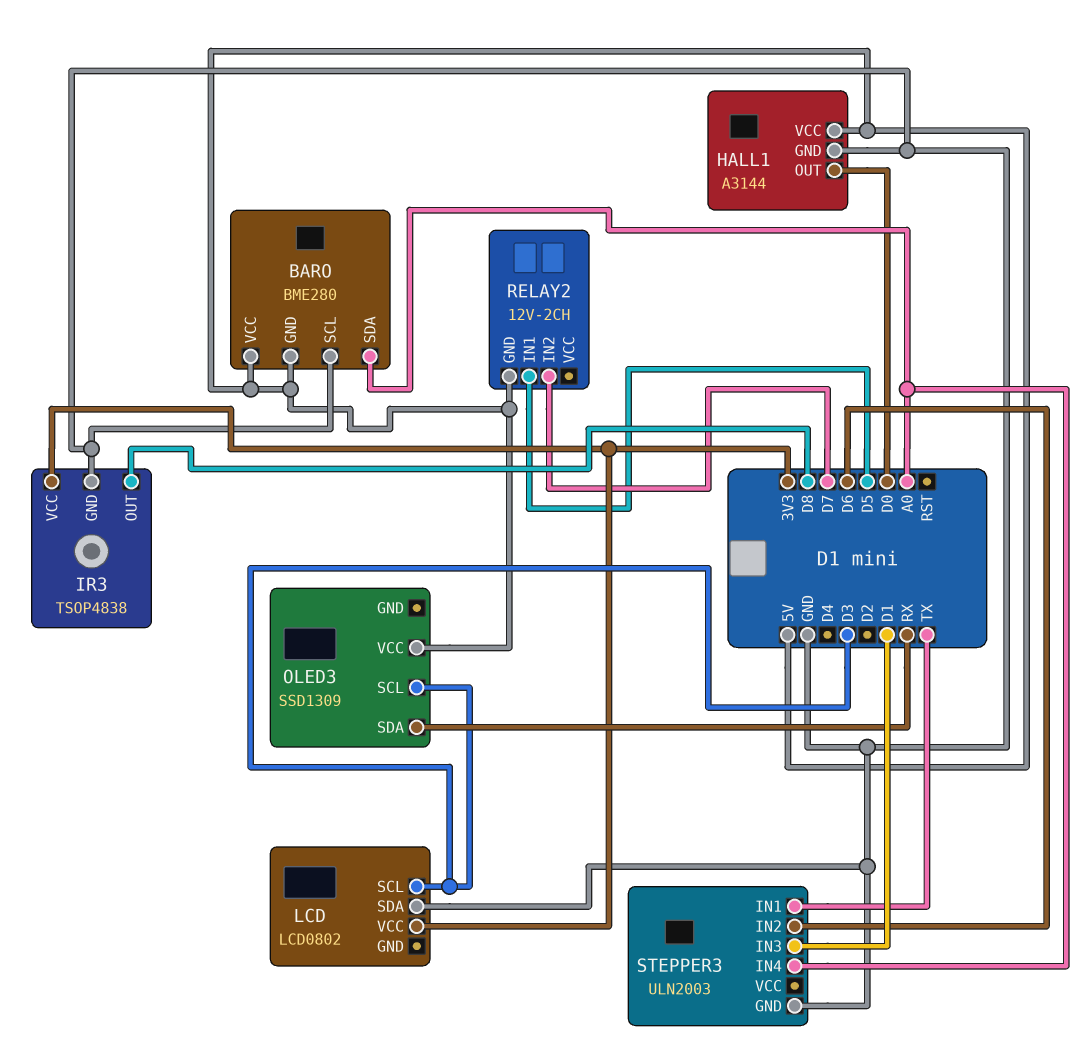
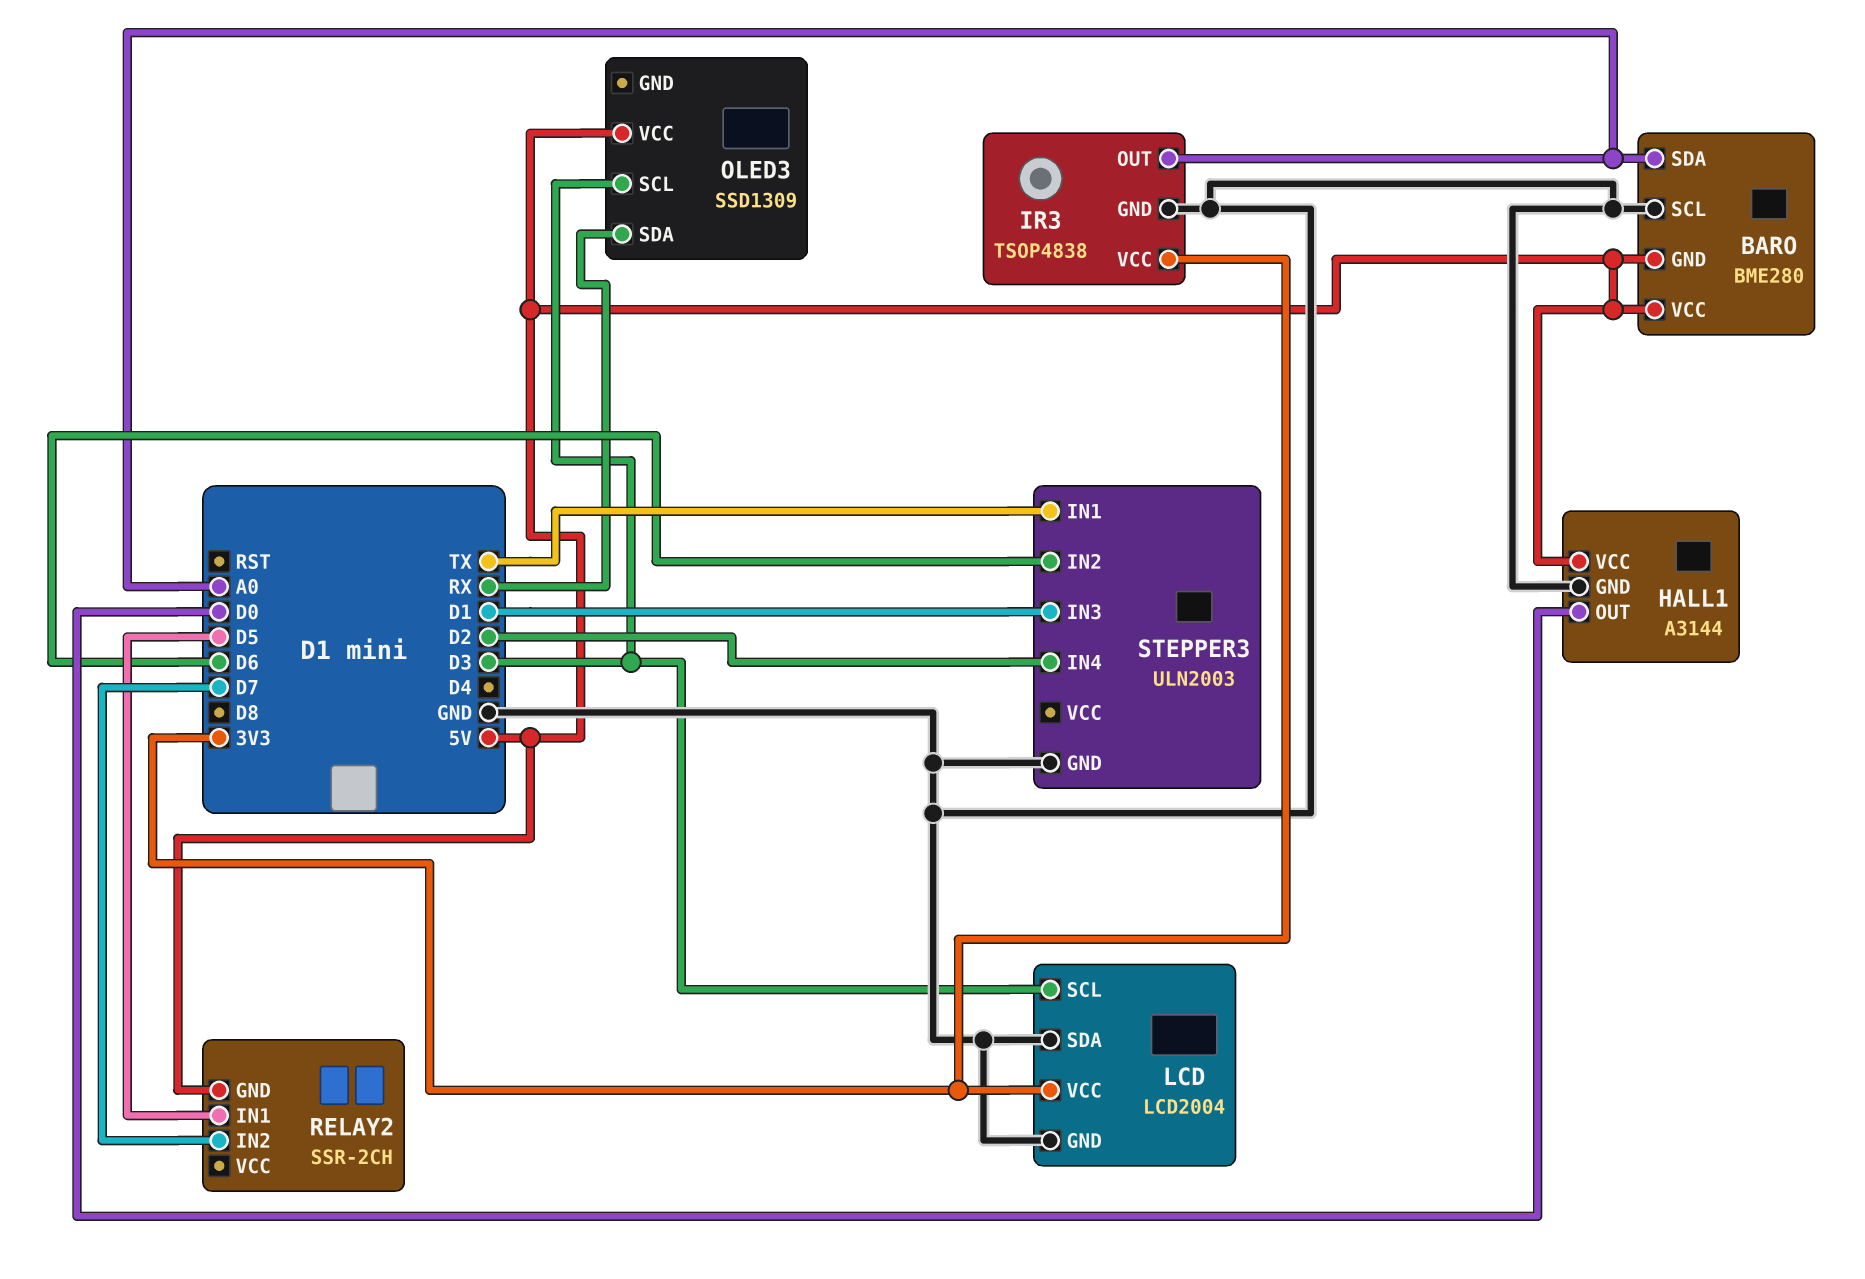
IR3 pin OUT: D8 -> A0
LCD: LCD0802 -> LCD2004
LCD pin GND: none -> GND
RELAY2: 12V-2CH -> SSR-2CH
STEPPER3 pin IN4: A0 -> D2

